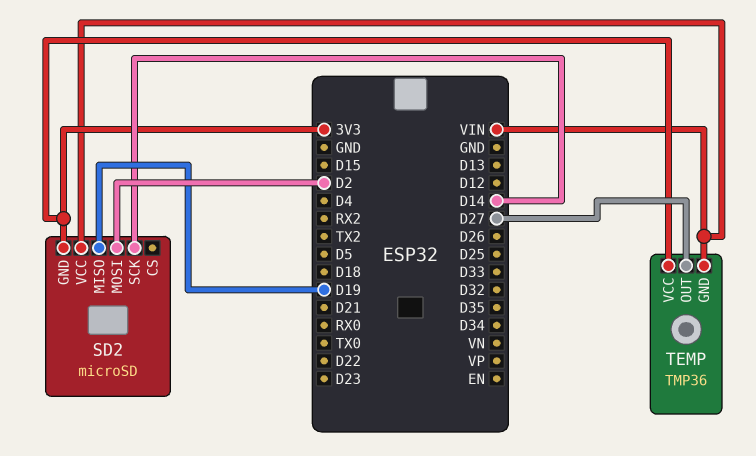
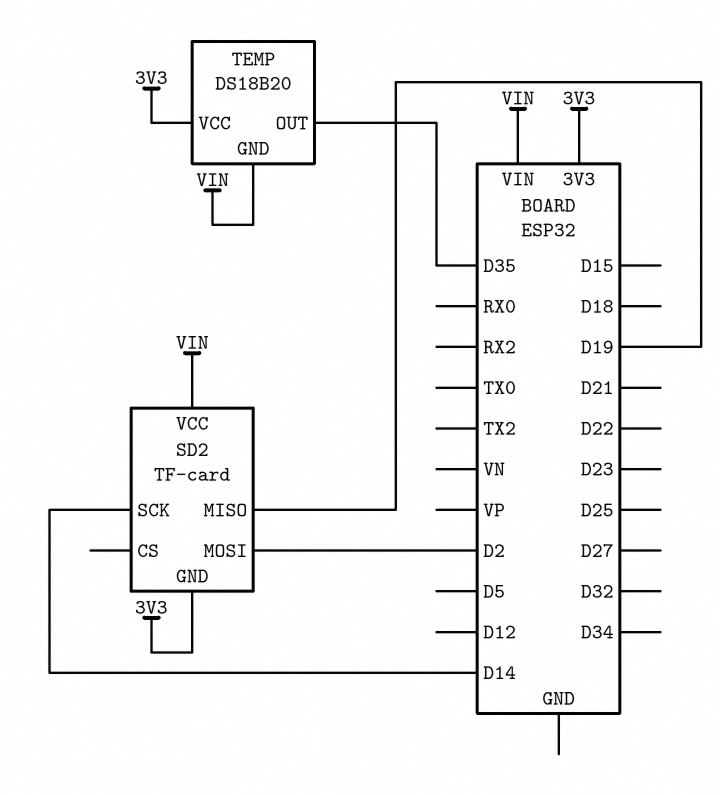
SD2: microSD -> TF-card
TEMP: TMP36 -> DS18B20
TEMP pin OUT: D27 -> D35

